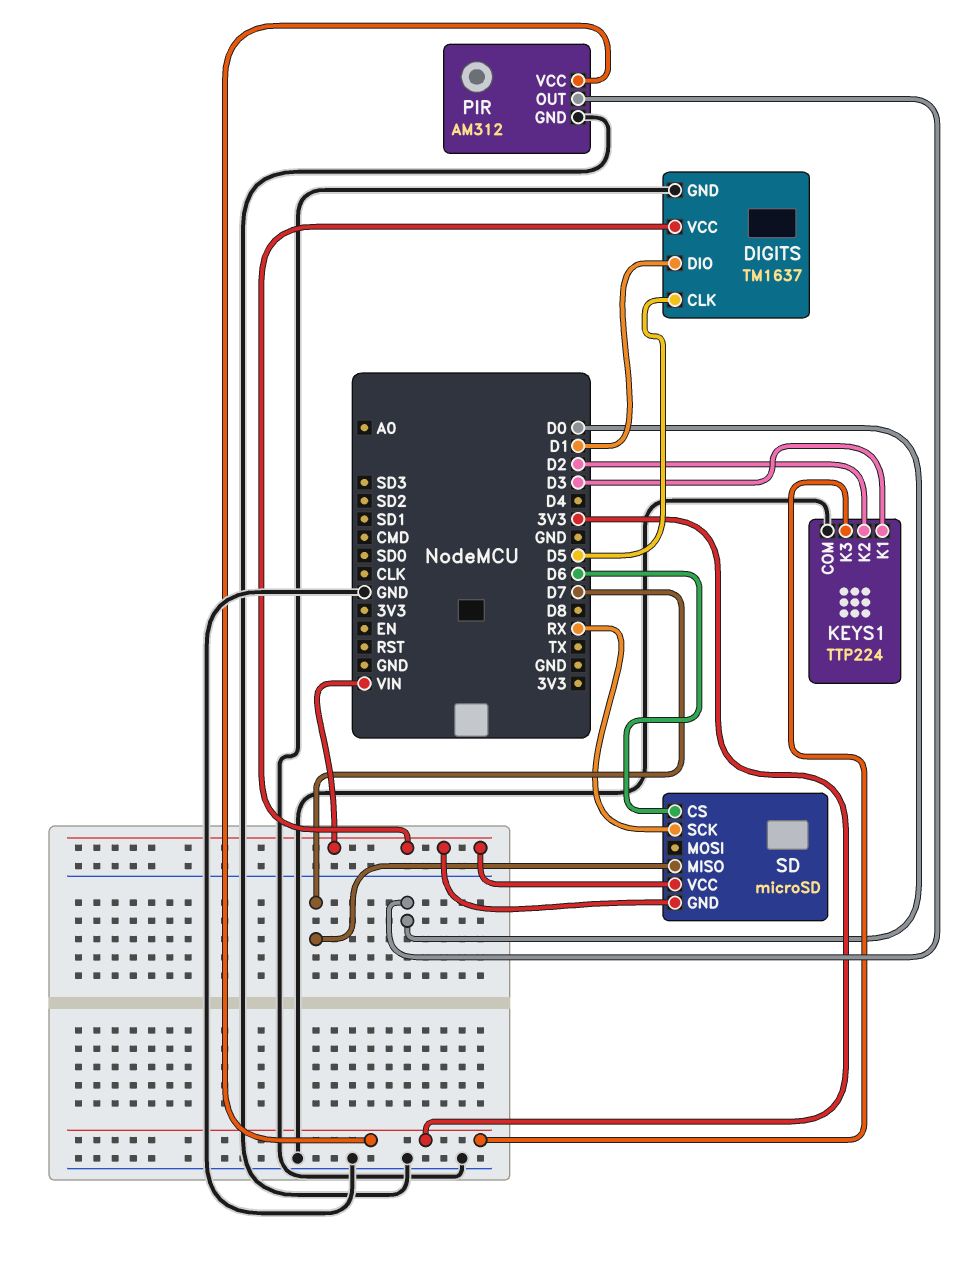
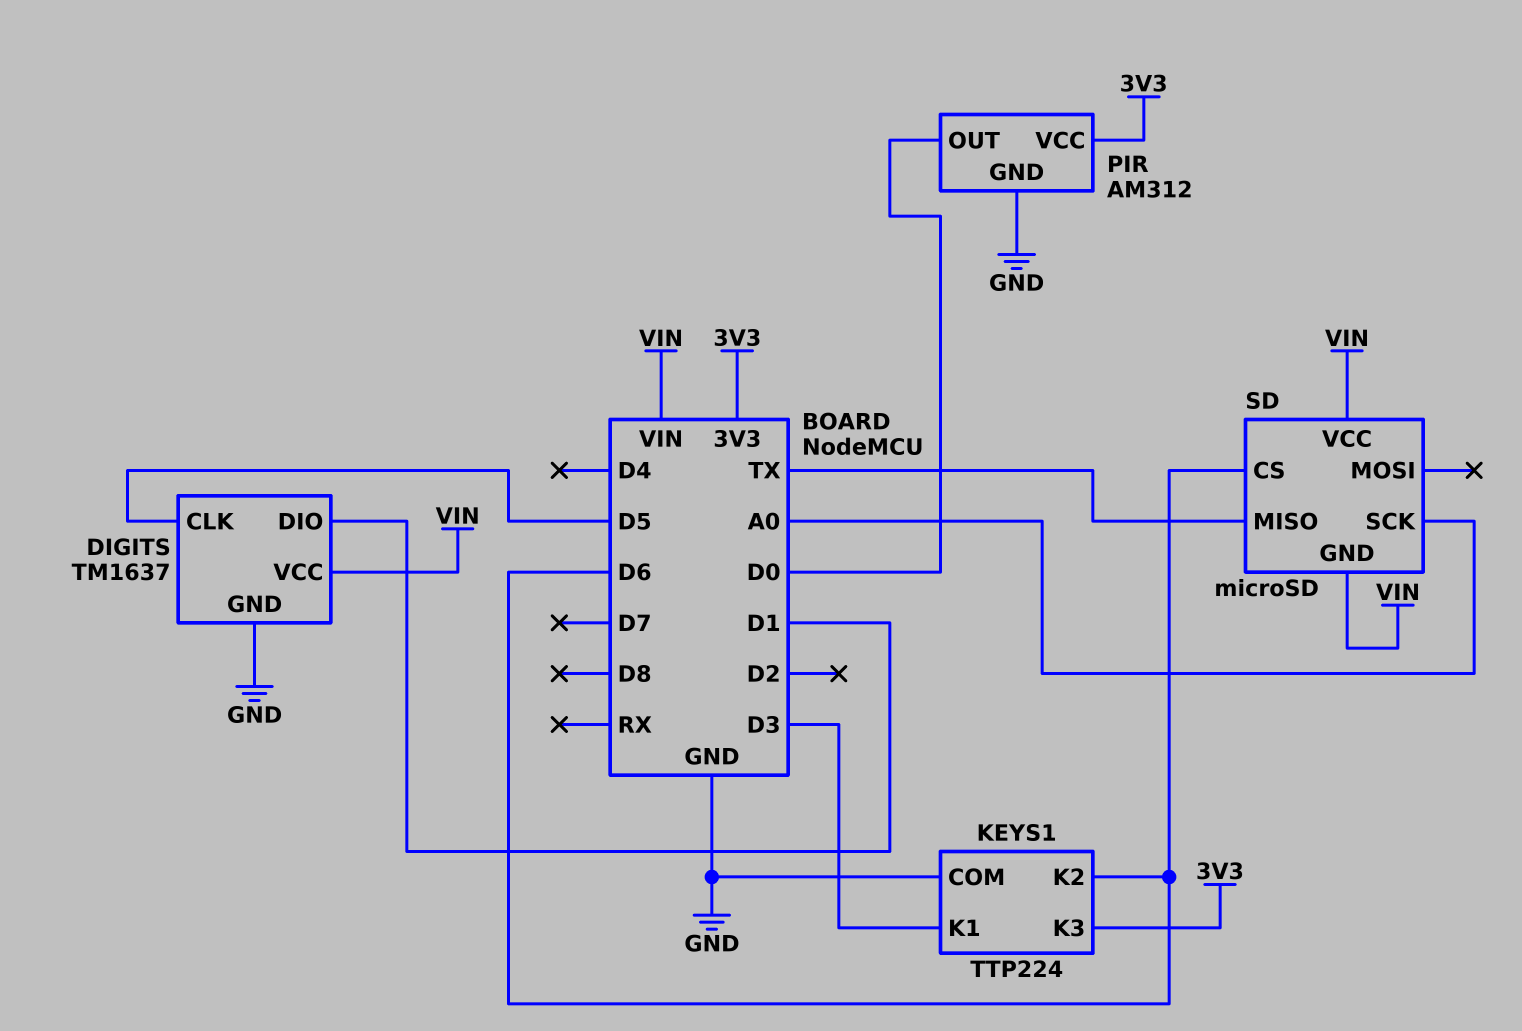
KEYS1 pin K2: D2 -> D6
SD pin MISO: D7 -> TX
SD pin SCK: RX -> A0

